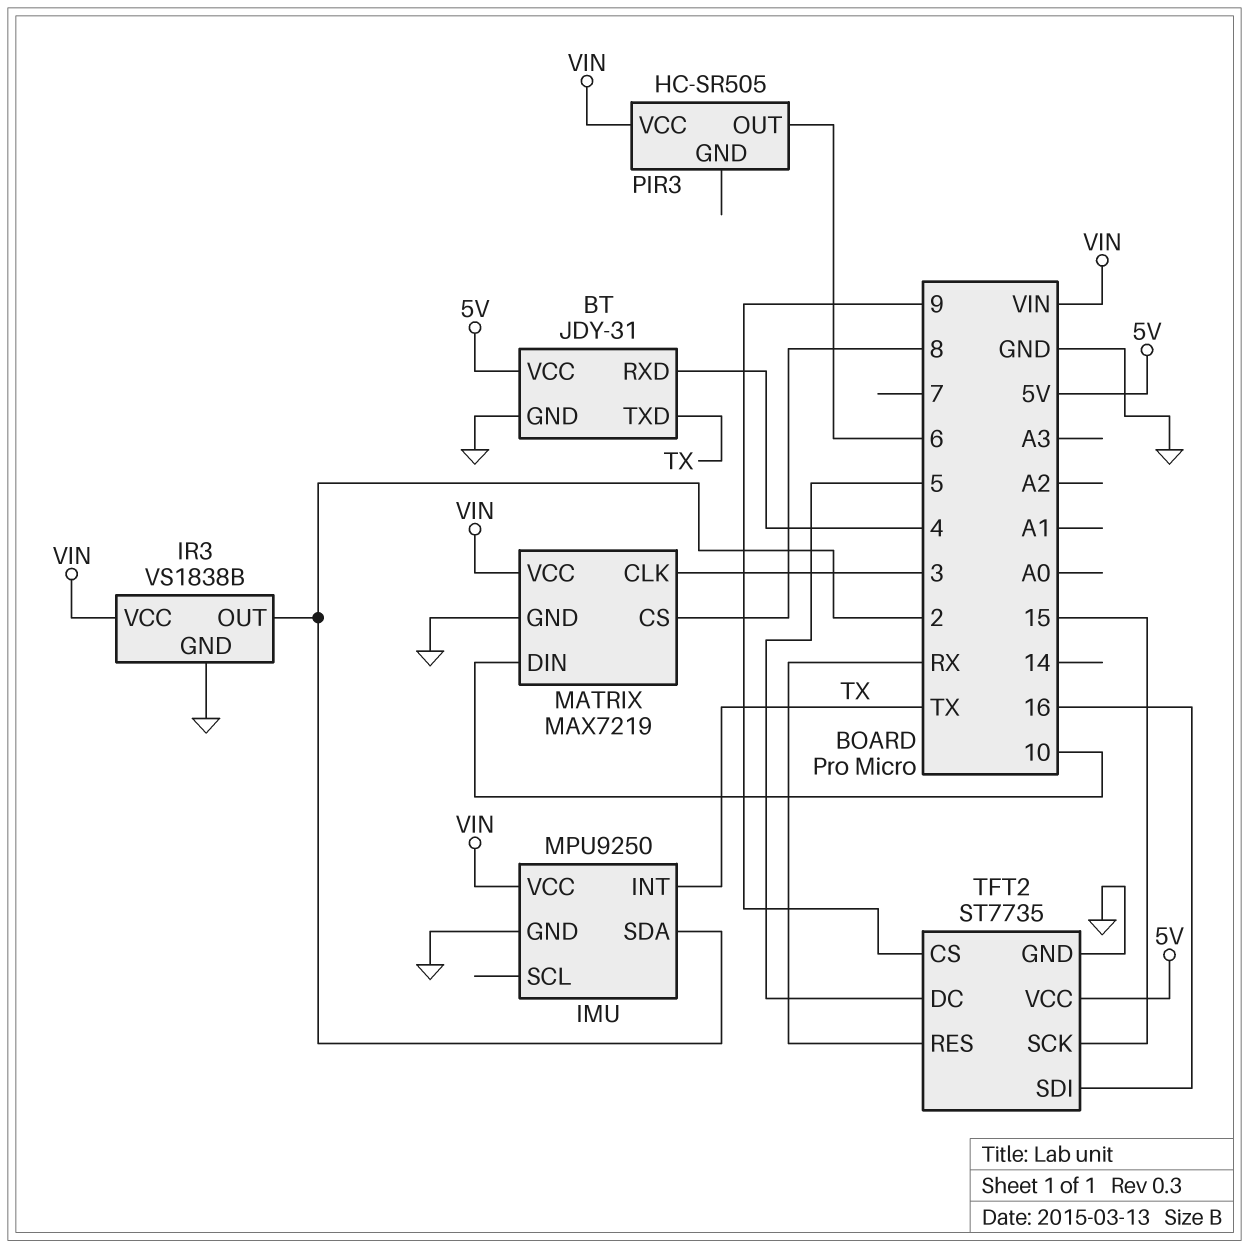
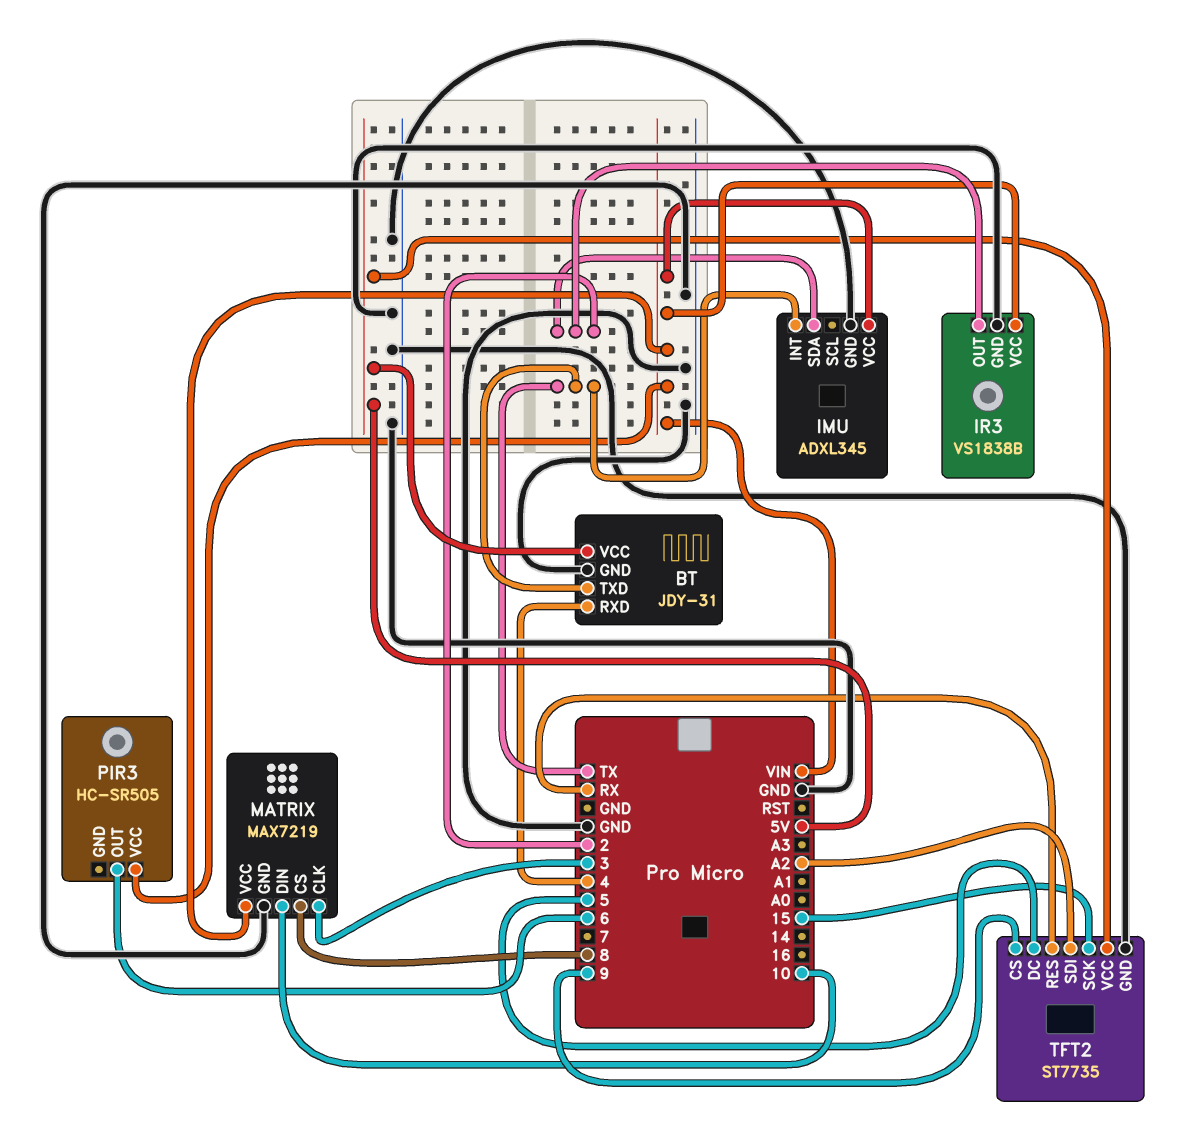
IMU: MPU9250 -> ADXL345
TFT2 pin SDI: 16 -> A2

